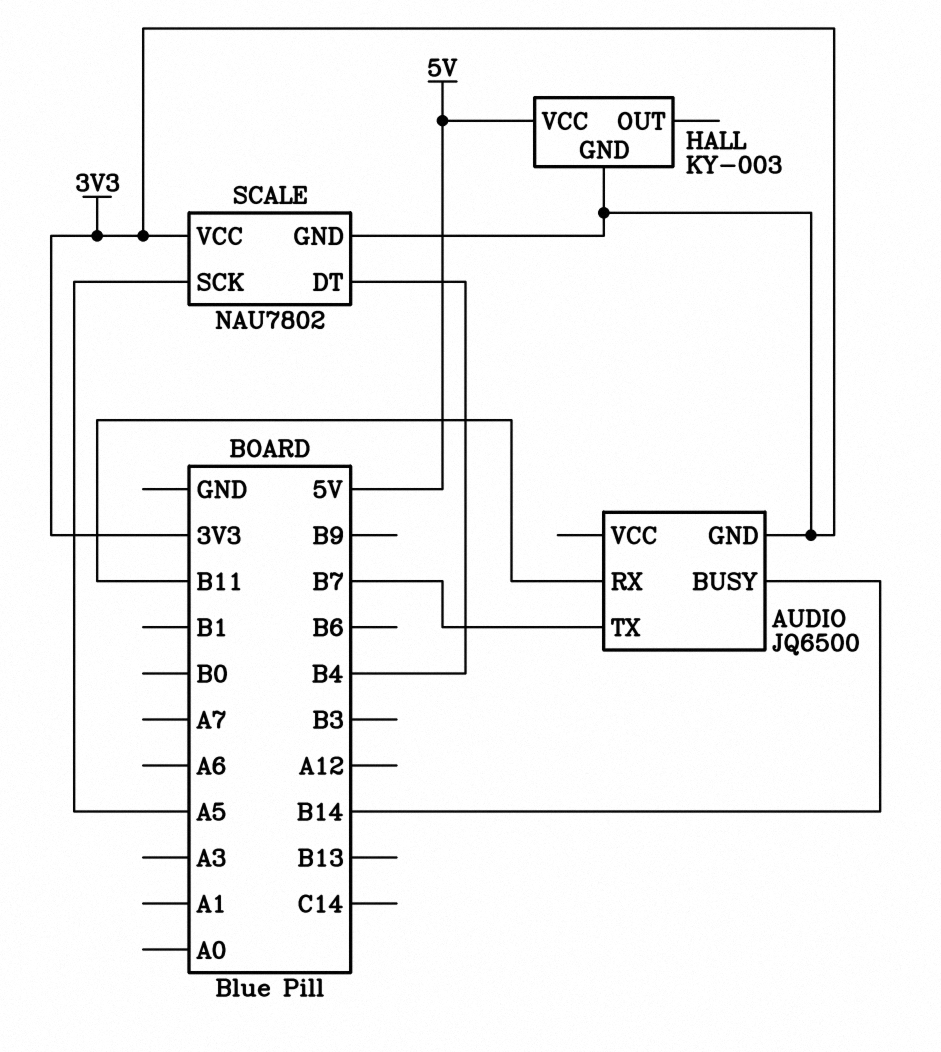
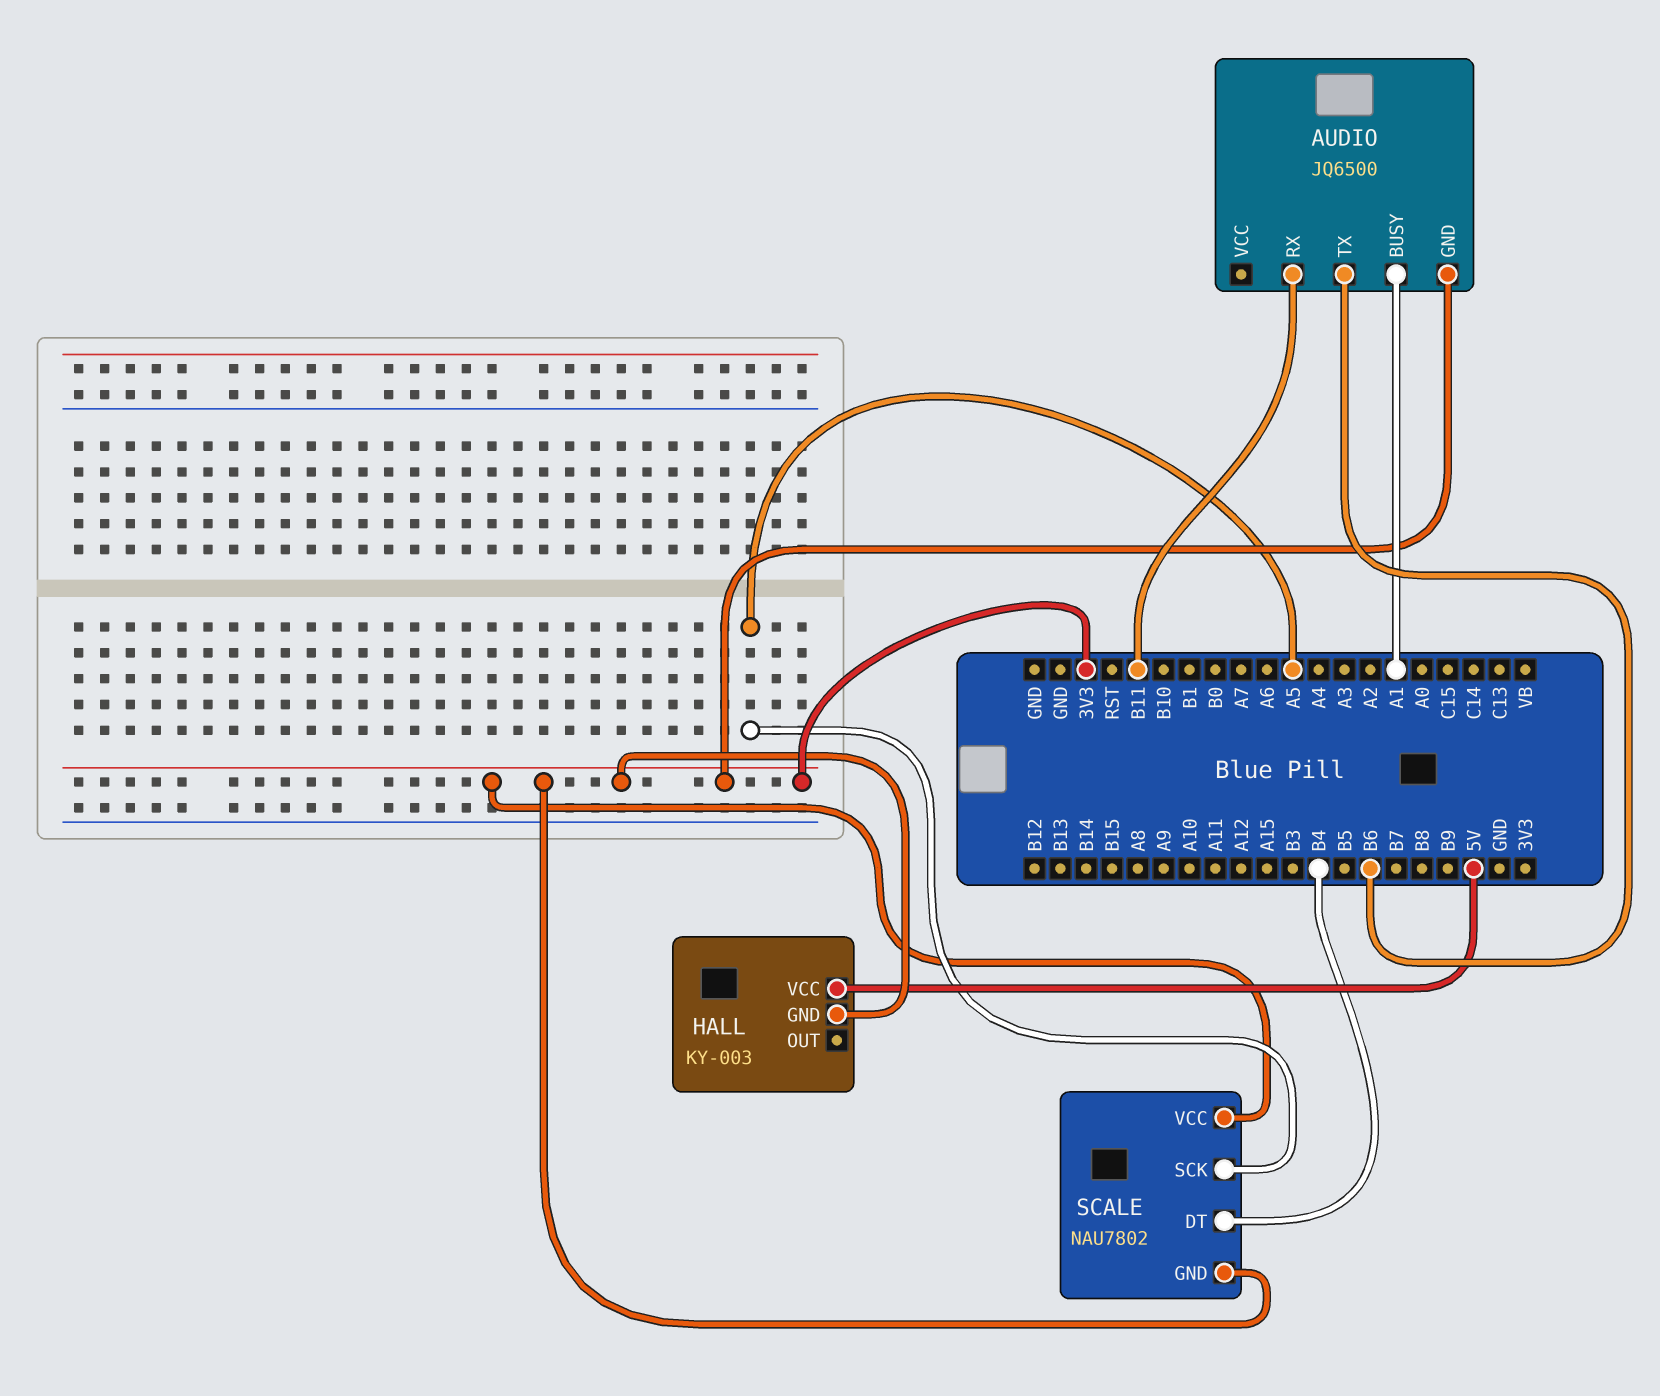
AUDIO pin BUSY: B14 -> A1
AUDIO pin TX: B7 -> B6

